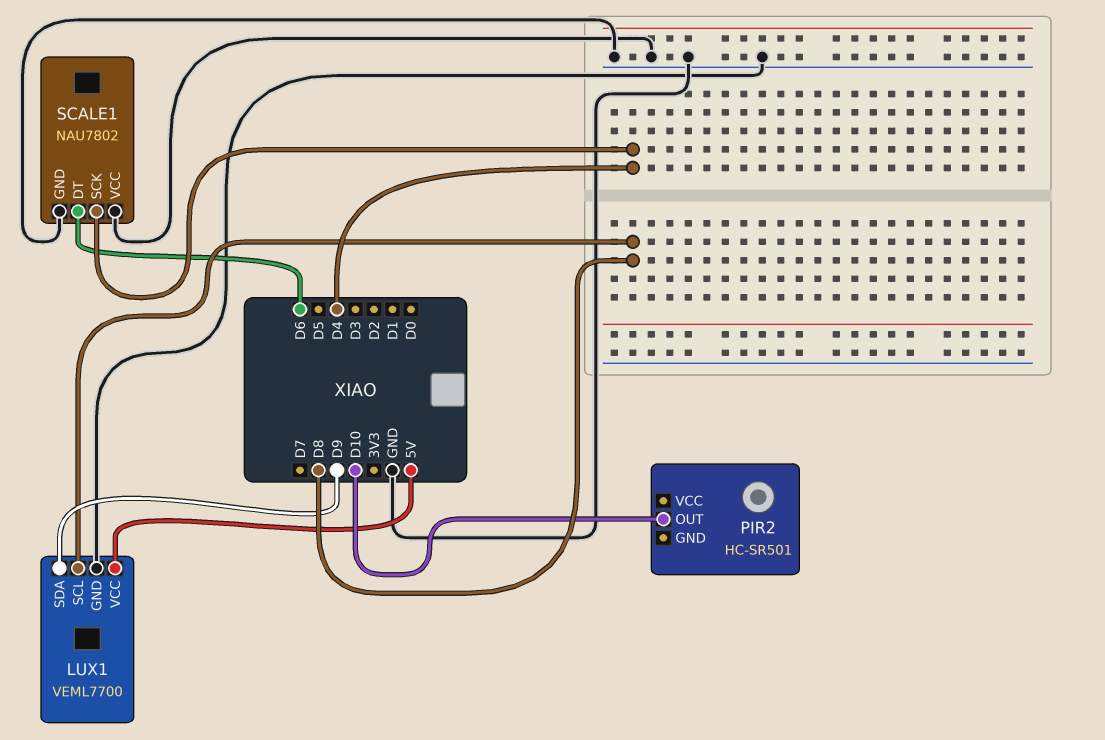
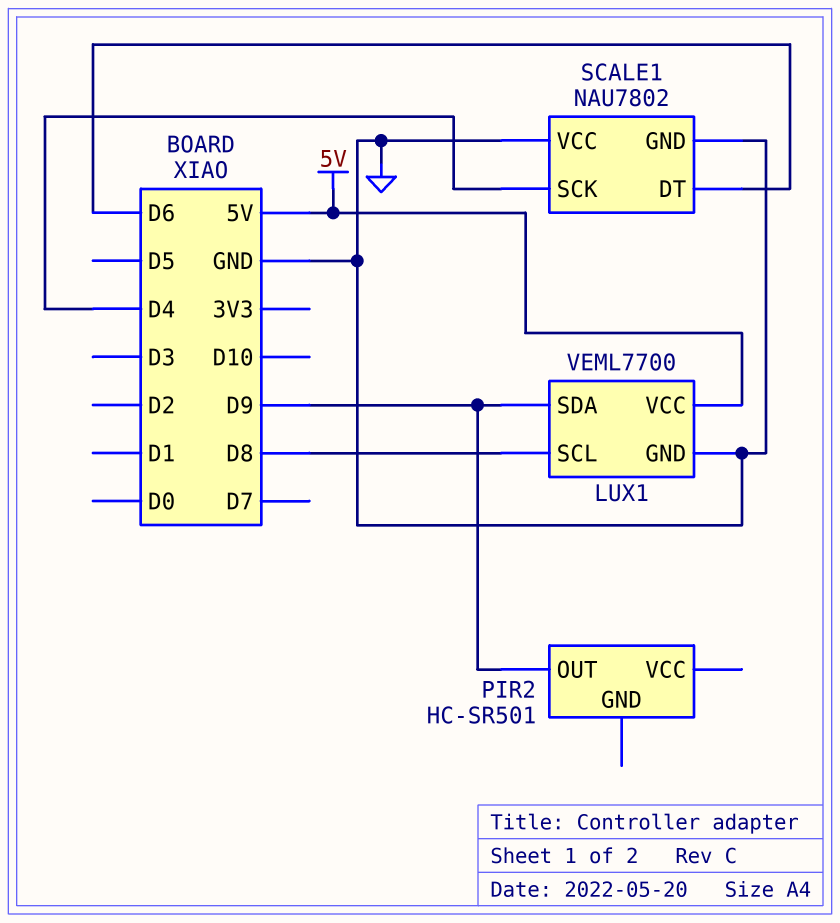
PIR2 pin OUT: D10 -> D9

